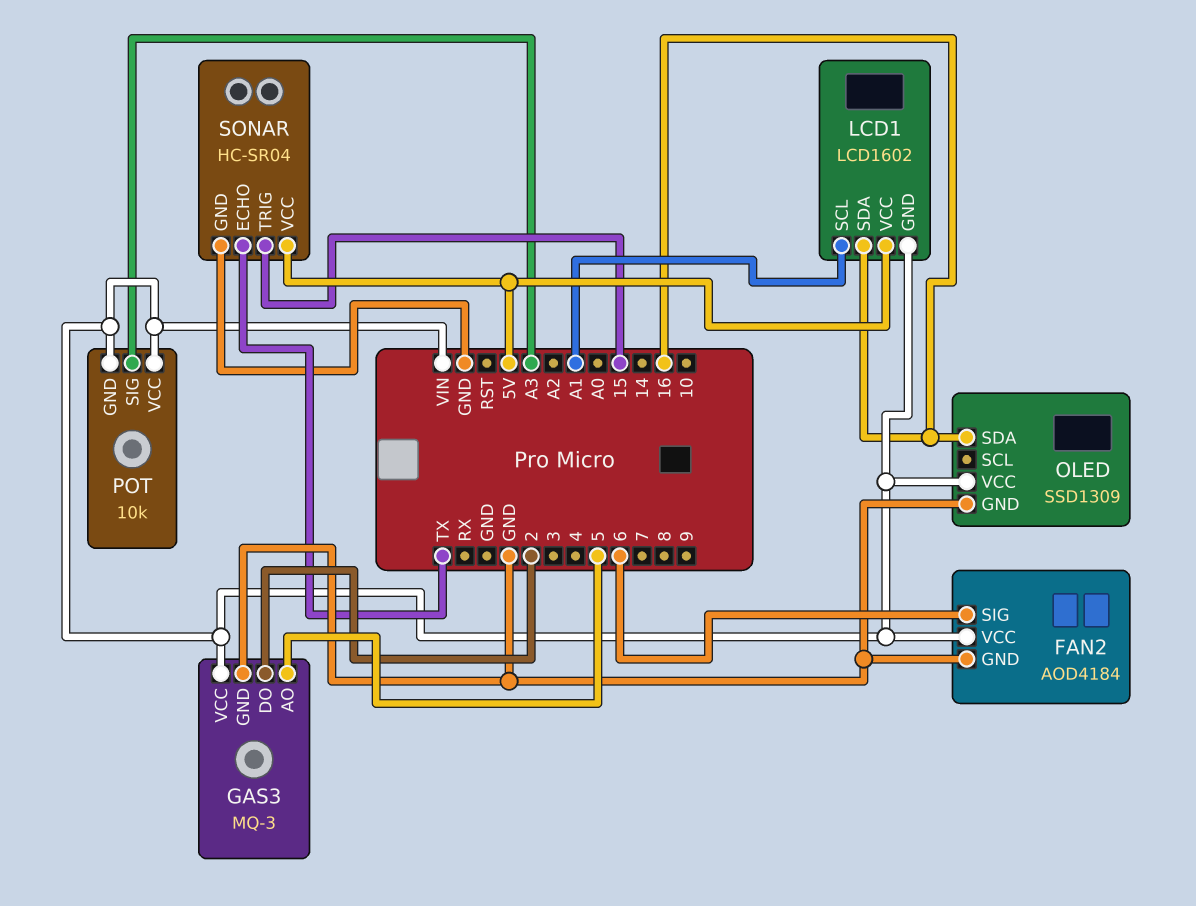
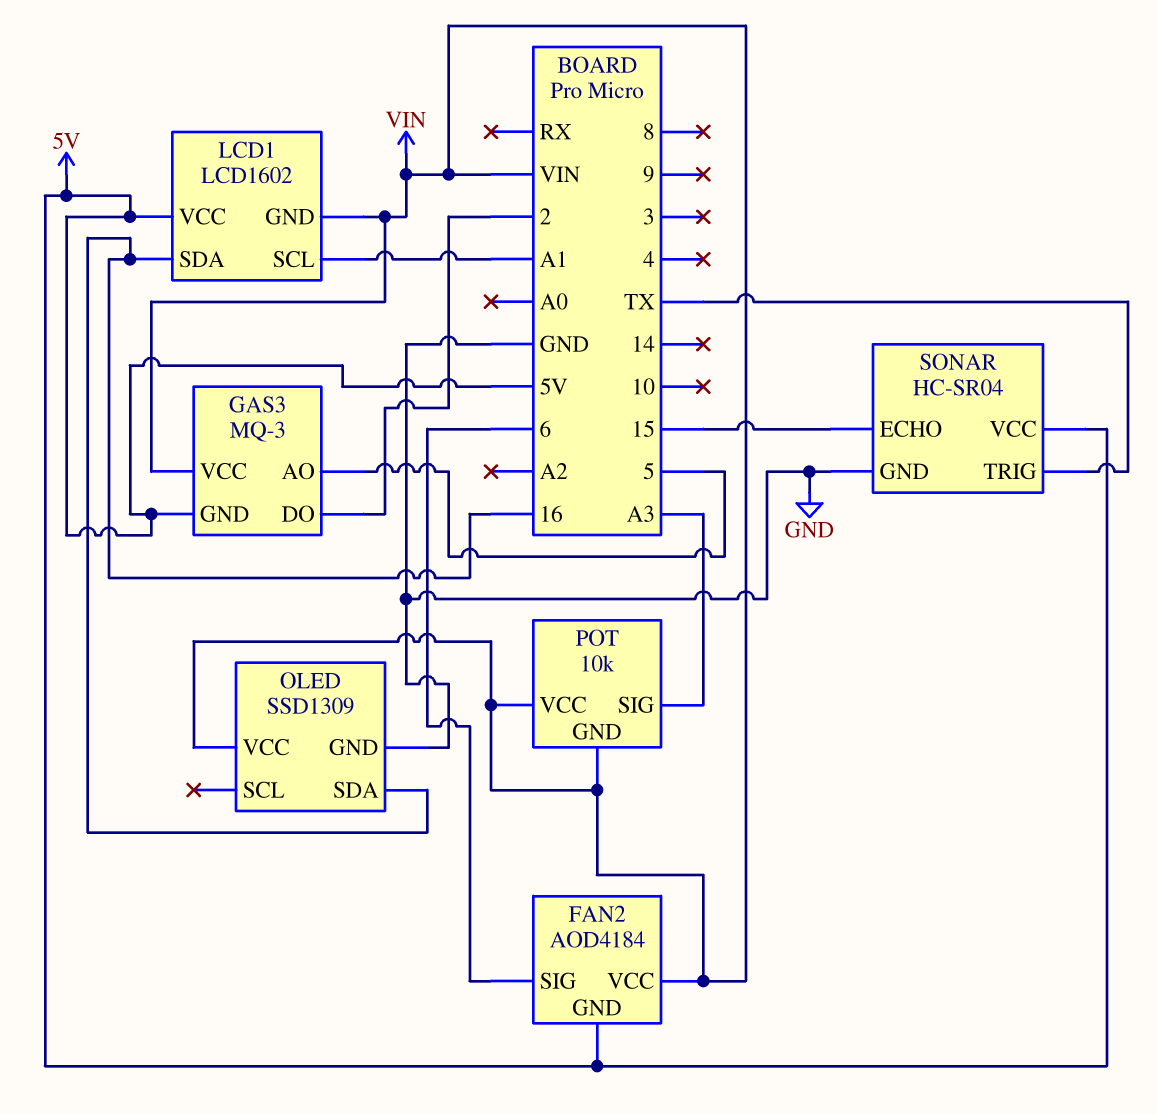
FAN2 pin GND: GND -> 5V
GAS3 pin GND: GND -> 5V
SONAR pin ECHO: TX -> 15
SONAR pin TRIG: 15 -> TX

